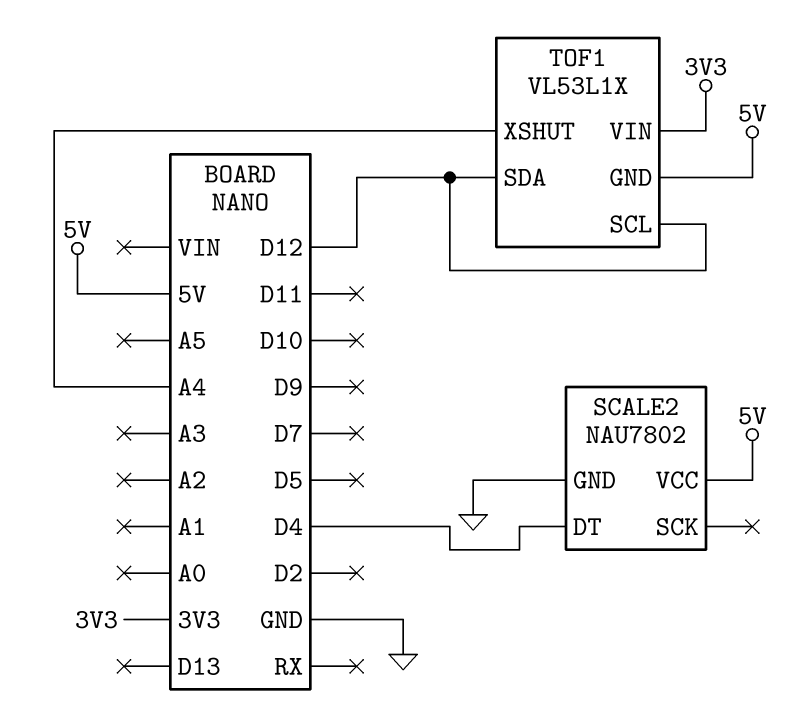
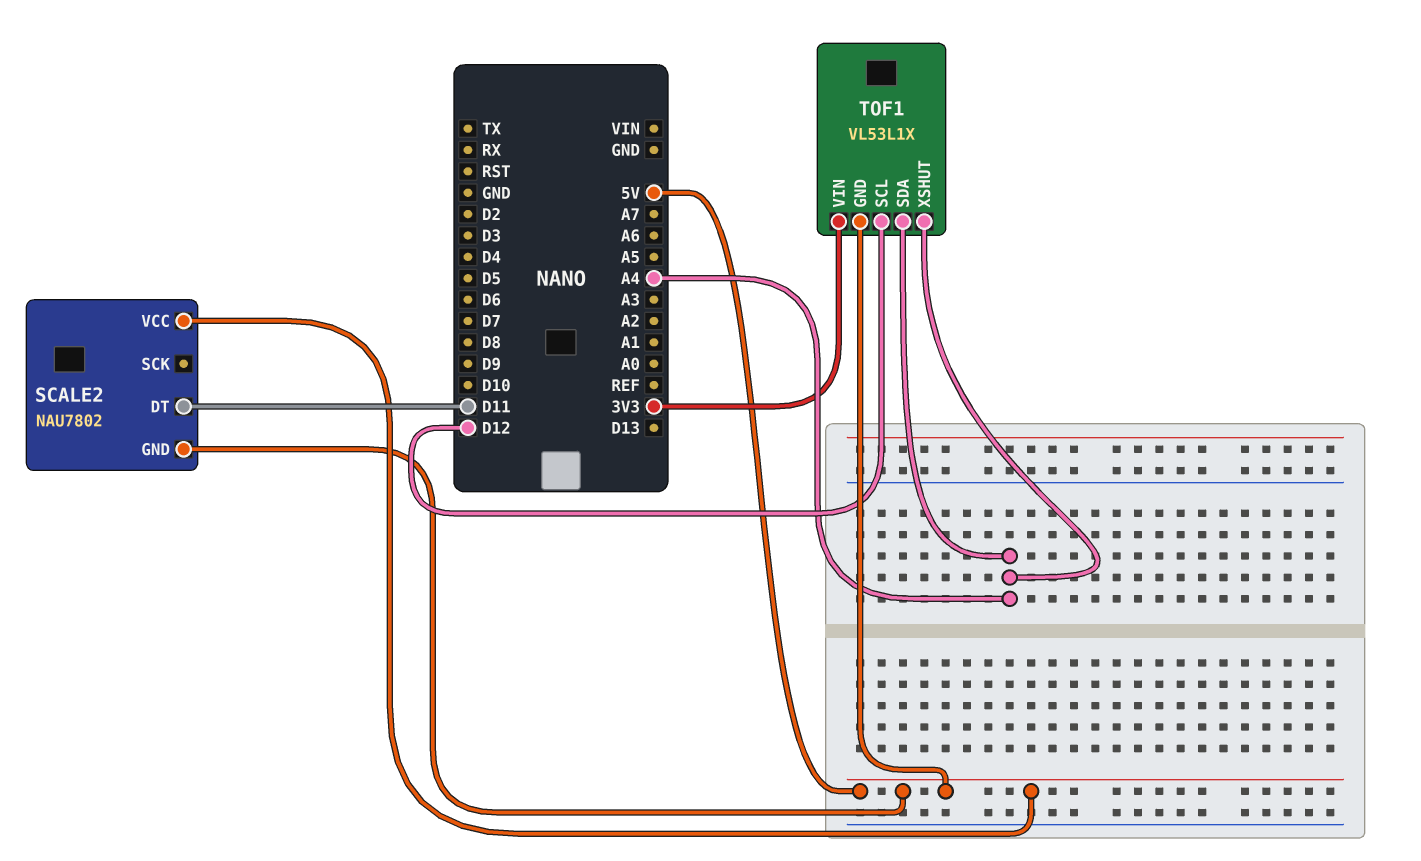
SCALE2 pin DT: D4 -> D11
SCALE2 pin GND: GND -> 5V
TOF1 pin SDA: D12 -> A4

